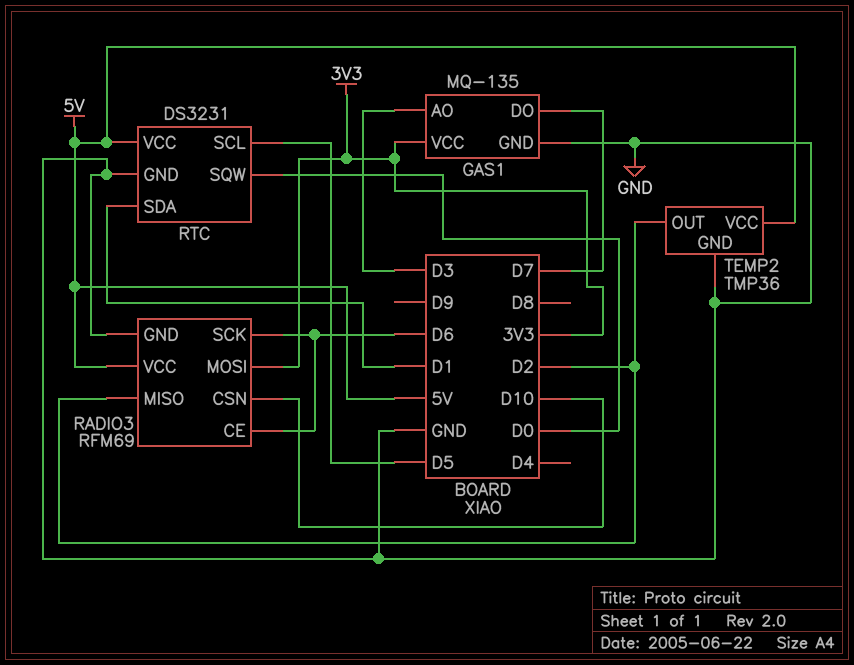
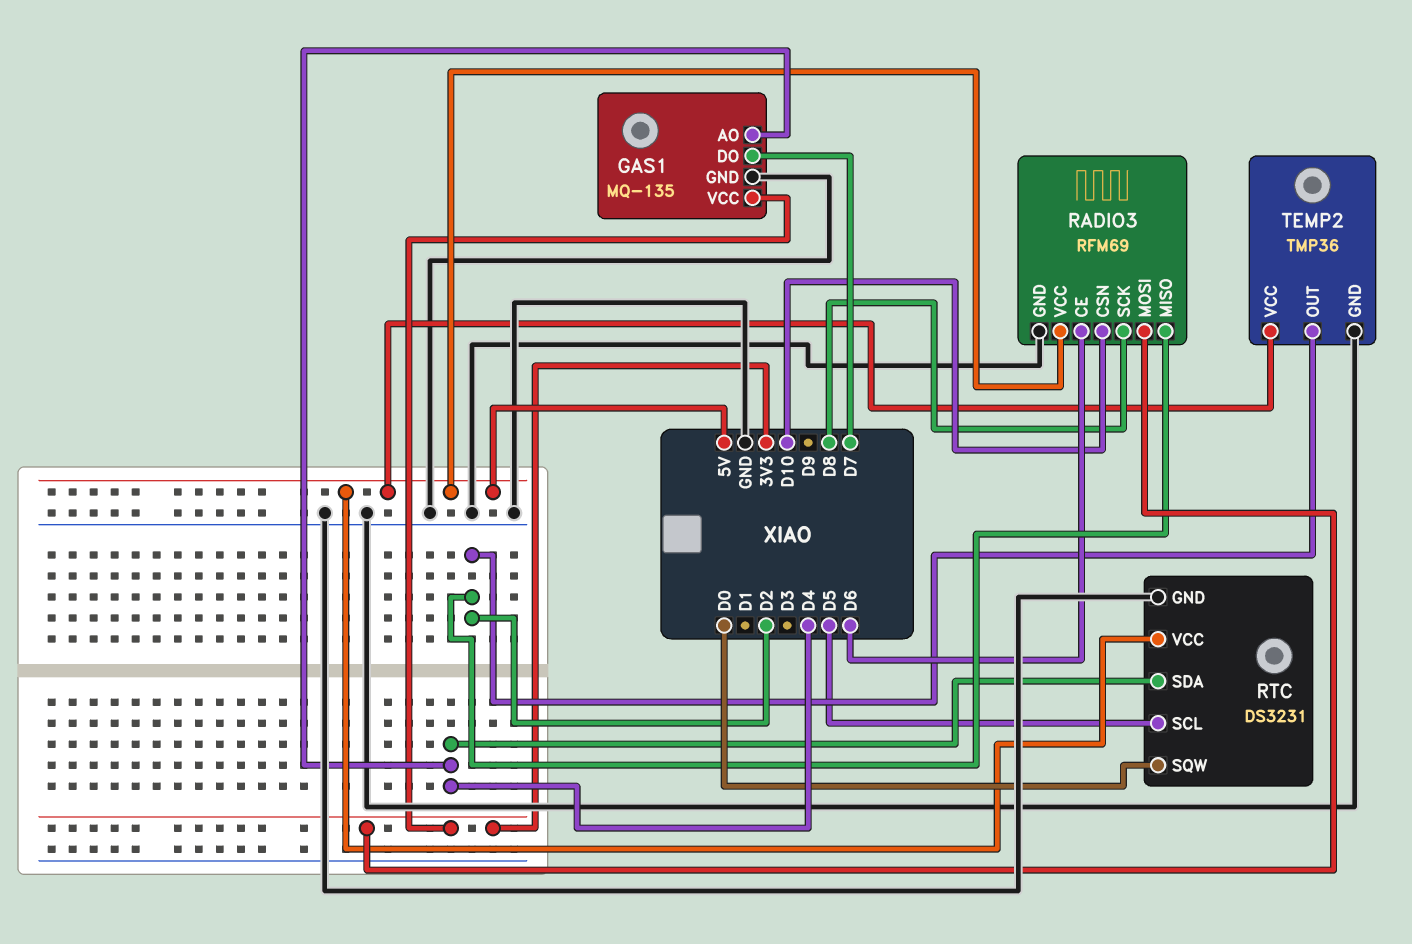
GAS1 pin AO: D3 -> D4
RADIO3 pin SCK: D6 -> D8
RTC pin SDA: D1 -> D4

